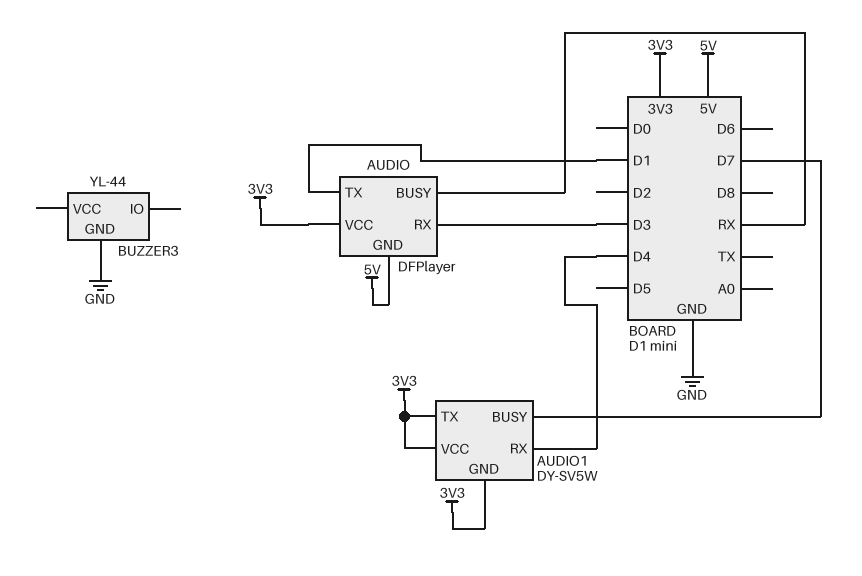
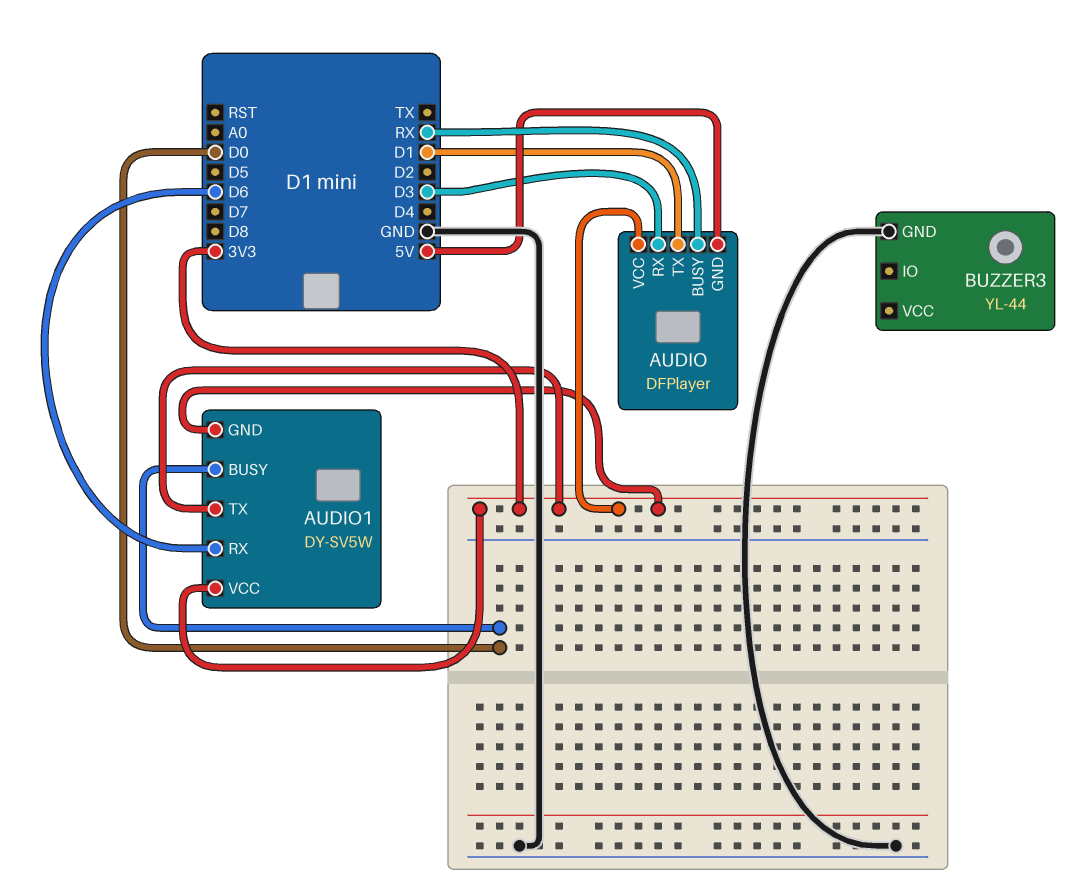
AUDIO1 pin BUSY: D7 -> D0
AUDIO1 pin RX: D4 -> D6

